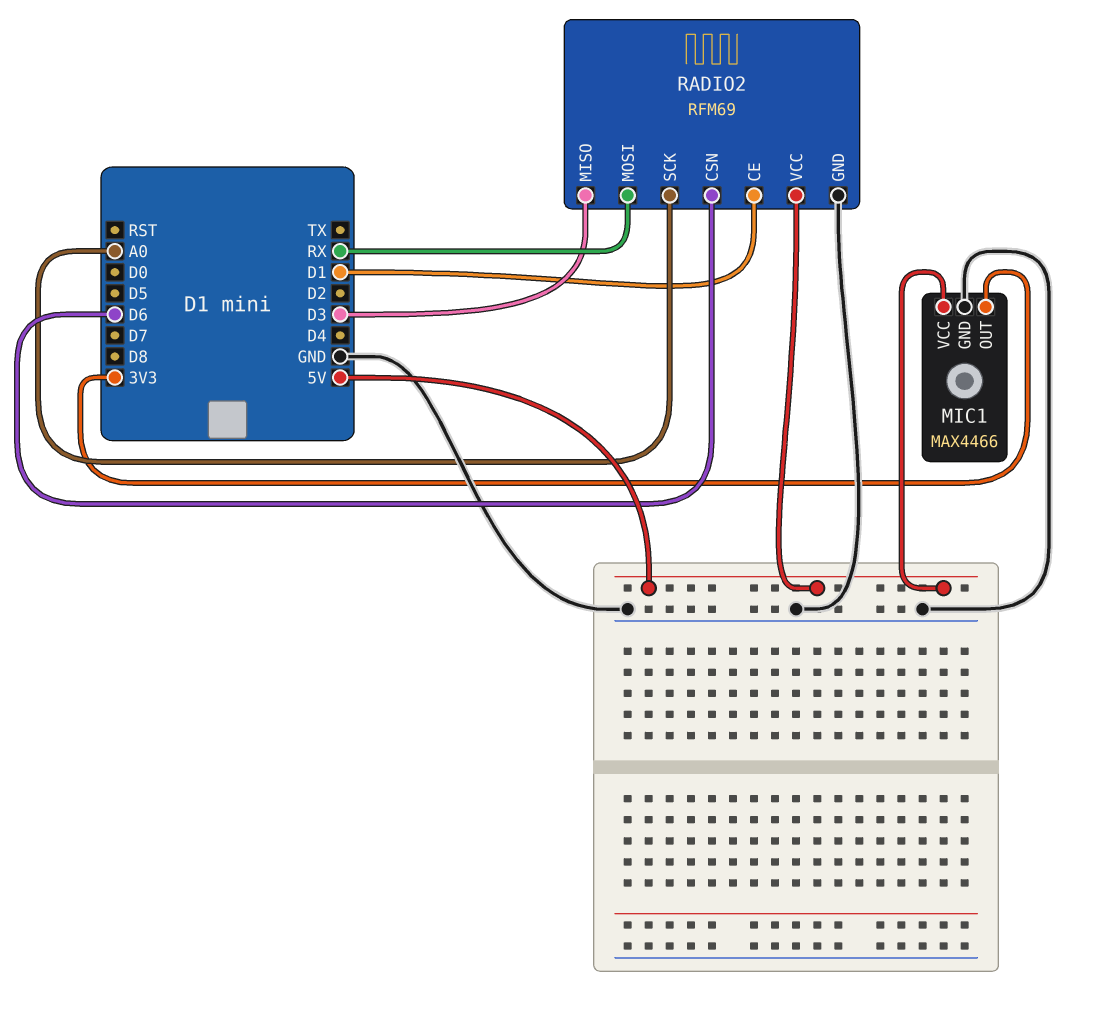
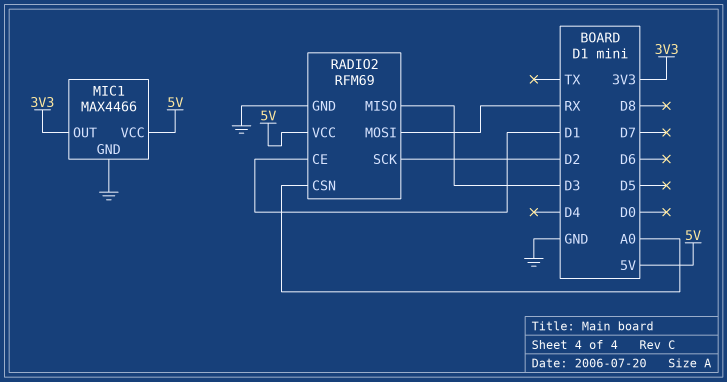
RADIO2 pin CSN: D6 -> A0
RADIO2 pin SCK: A0 -> D2

